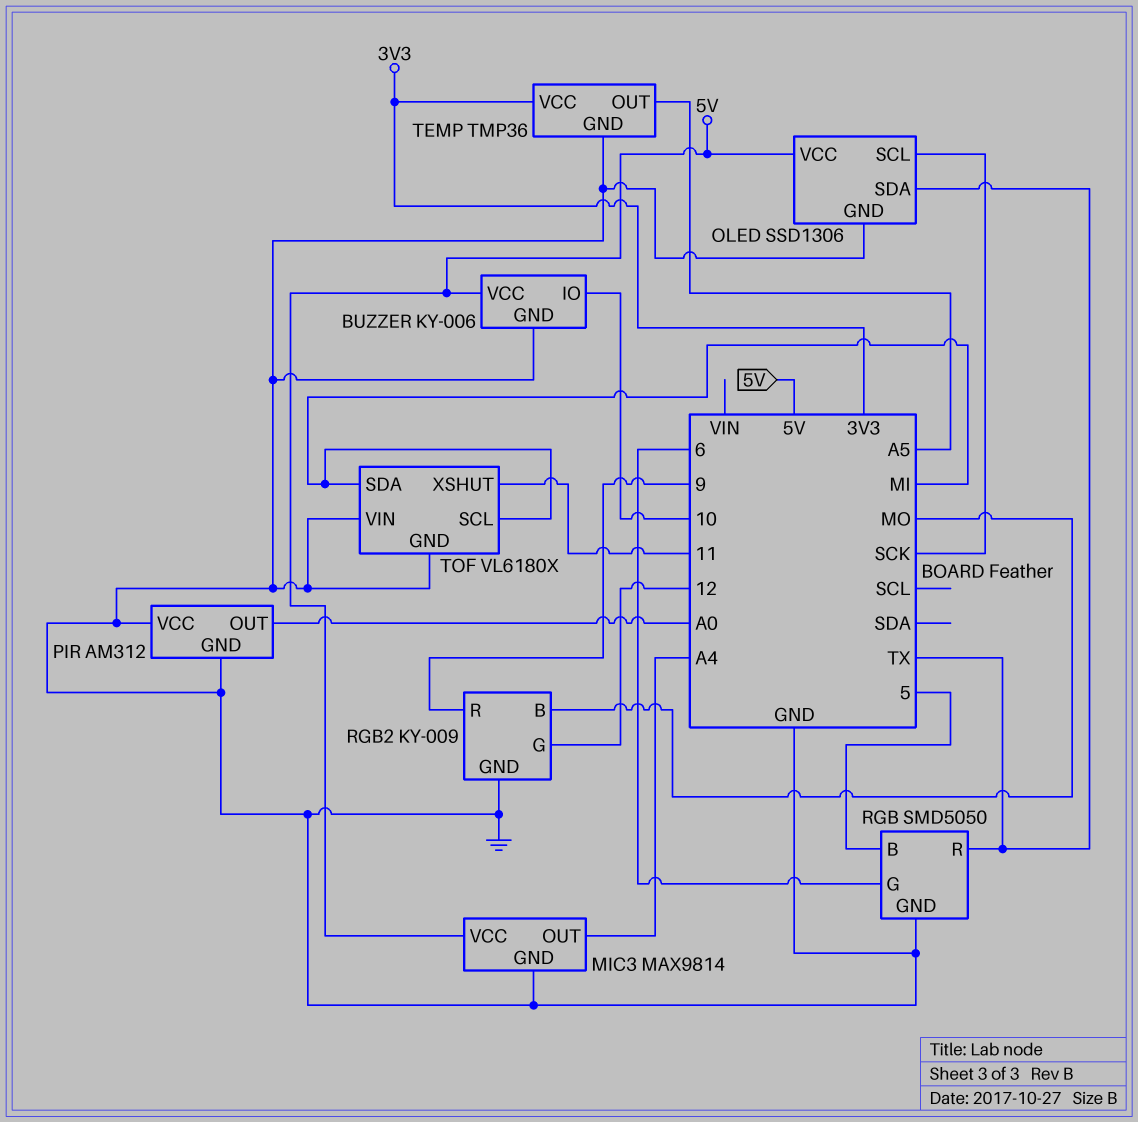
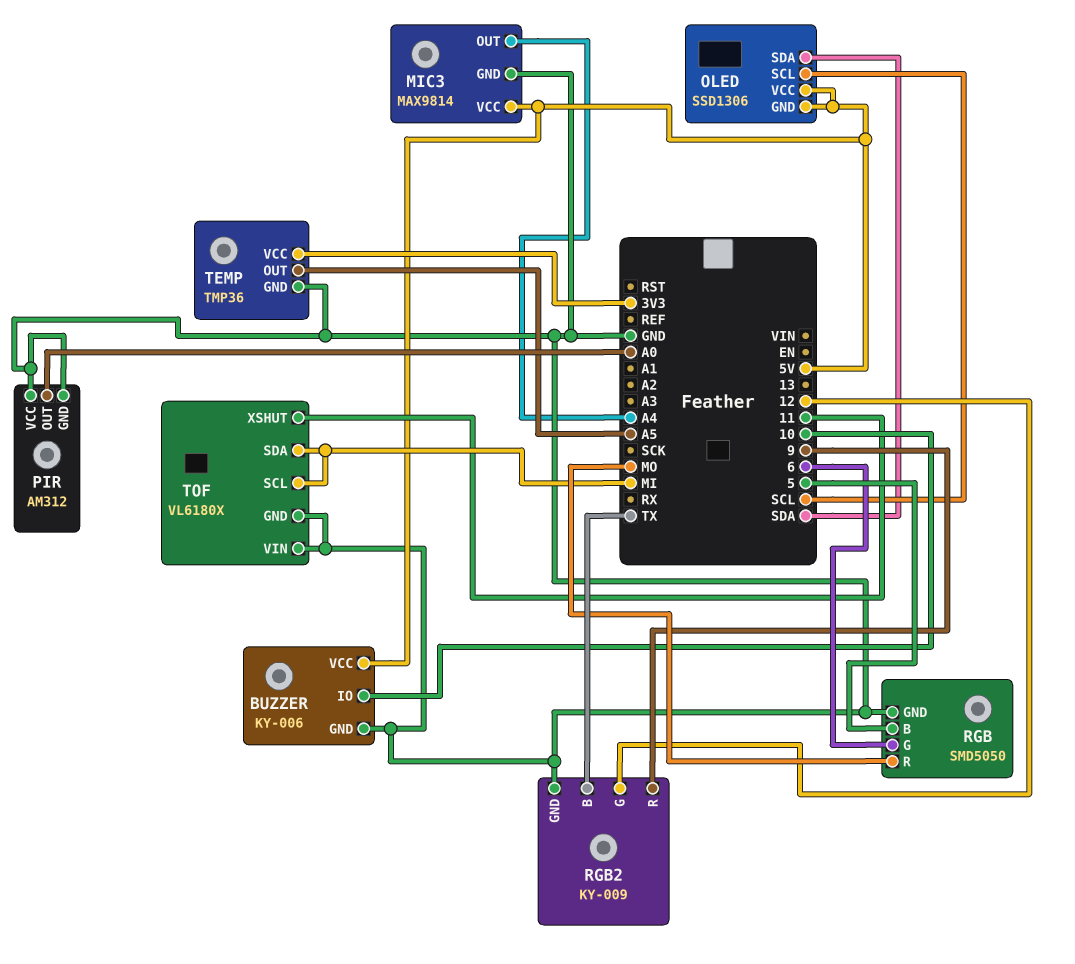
OLED pin GND: GND -> 5V
OLED pin SCL: SCK -> SCL
OLED pin SDA: TX -> SDA
RGB pin R: TX -> MO
RGB2 pin B: MO -> TX

